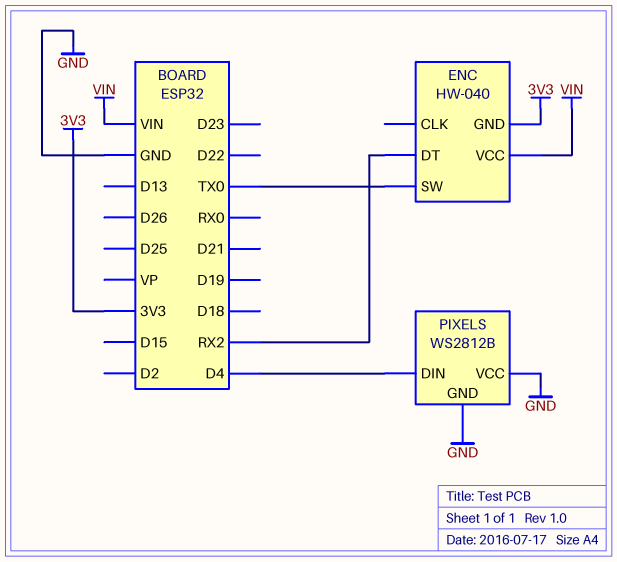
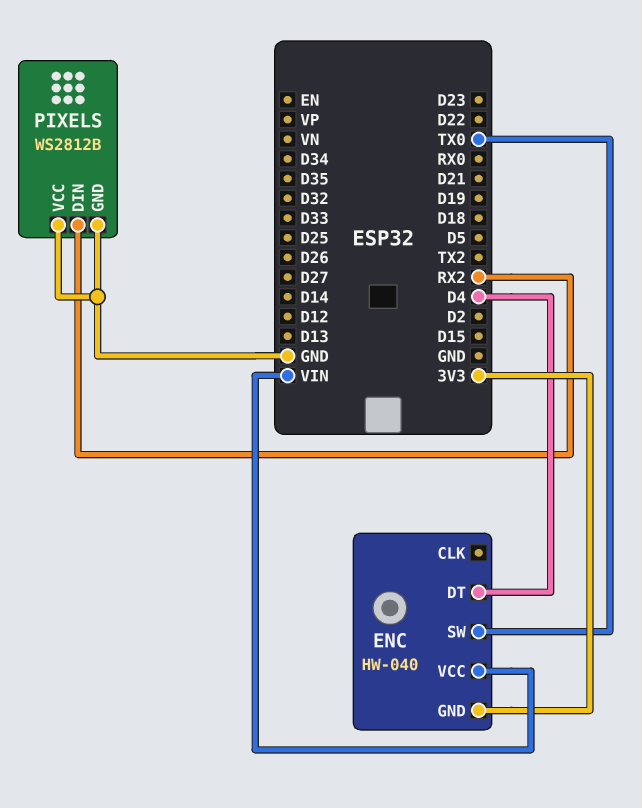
ENC pin DT: RX2 -> D4
PIXELS pin DIN: D4 -> RX2

